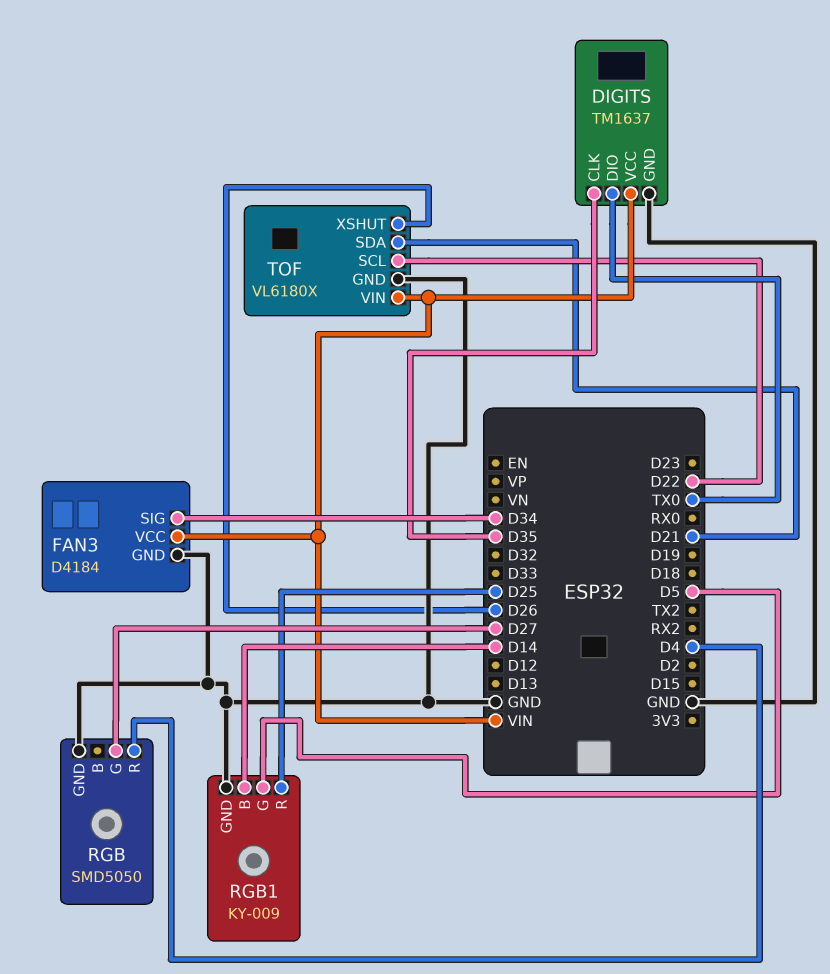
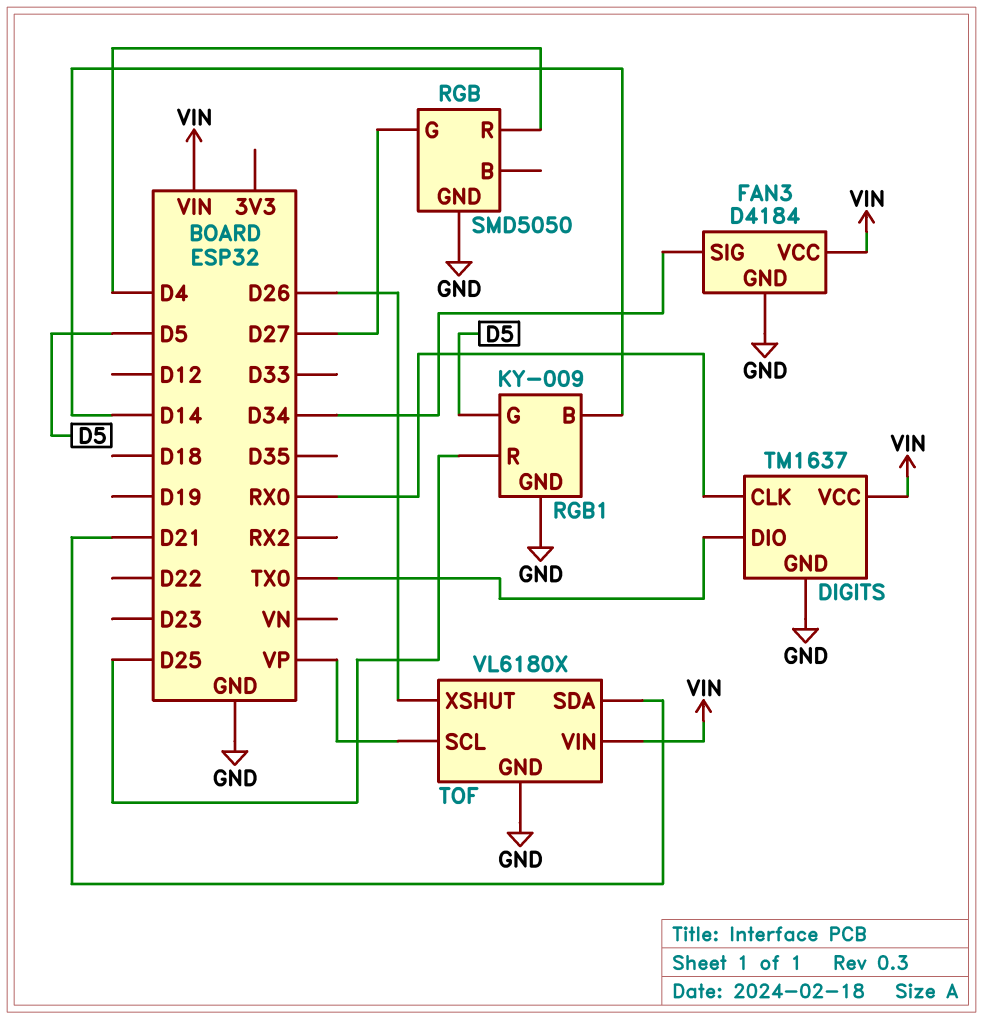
DIGITS pin CLK: D35 -> RX0
TOF pin SCL: D22 -> VP

